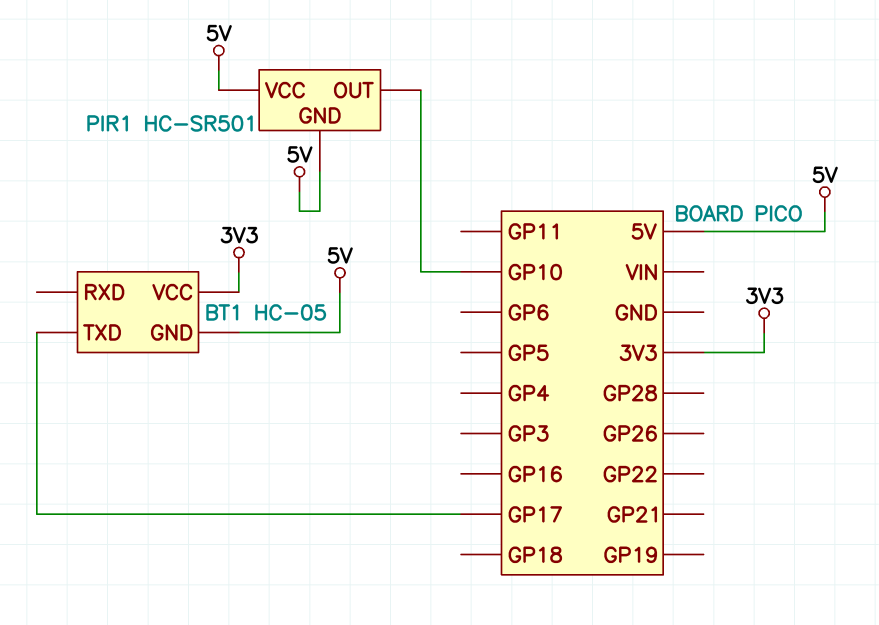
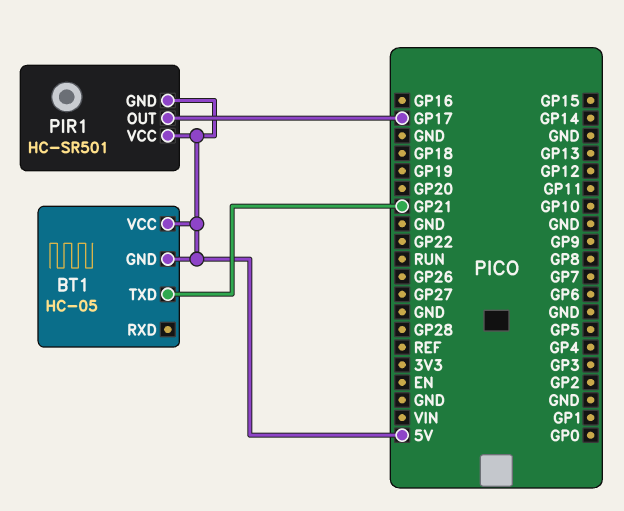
BT1 pin TXD: GP17 -> GP21
BT1 pin VCC: 3V3 -> 5V
PIR1 pin OUT: GP10 -> GP17

